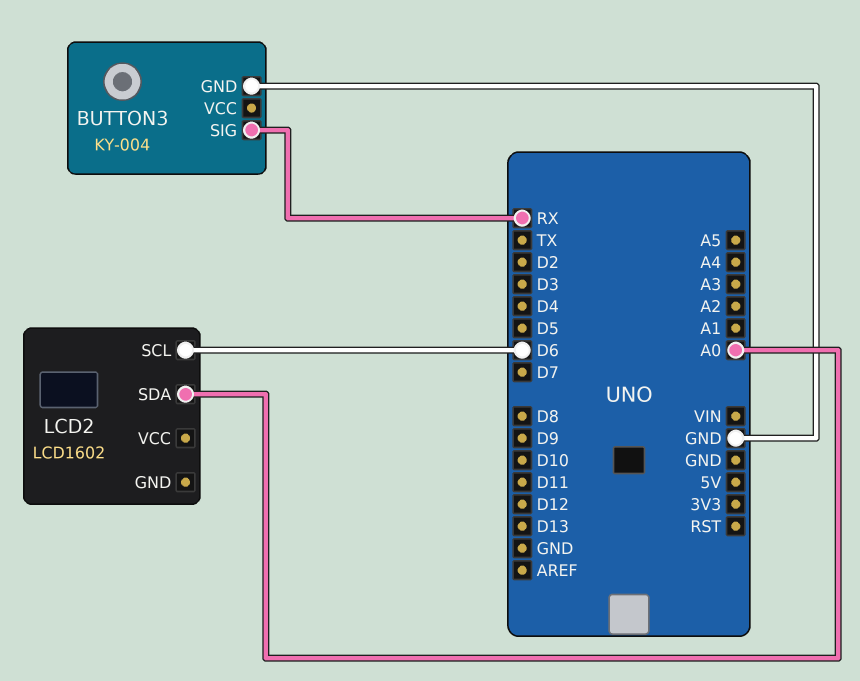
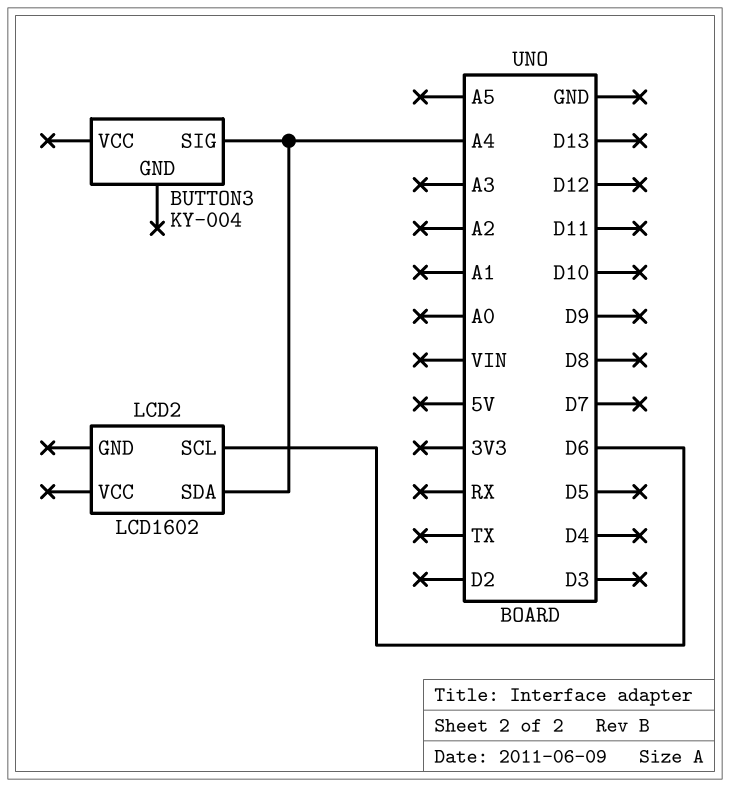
BUTTON3 pin GND: GND -> none
BUTTON3 pin SIG: RX -> A4
LCD2 pin SDA: A0 -> A4

